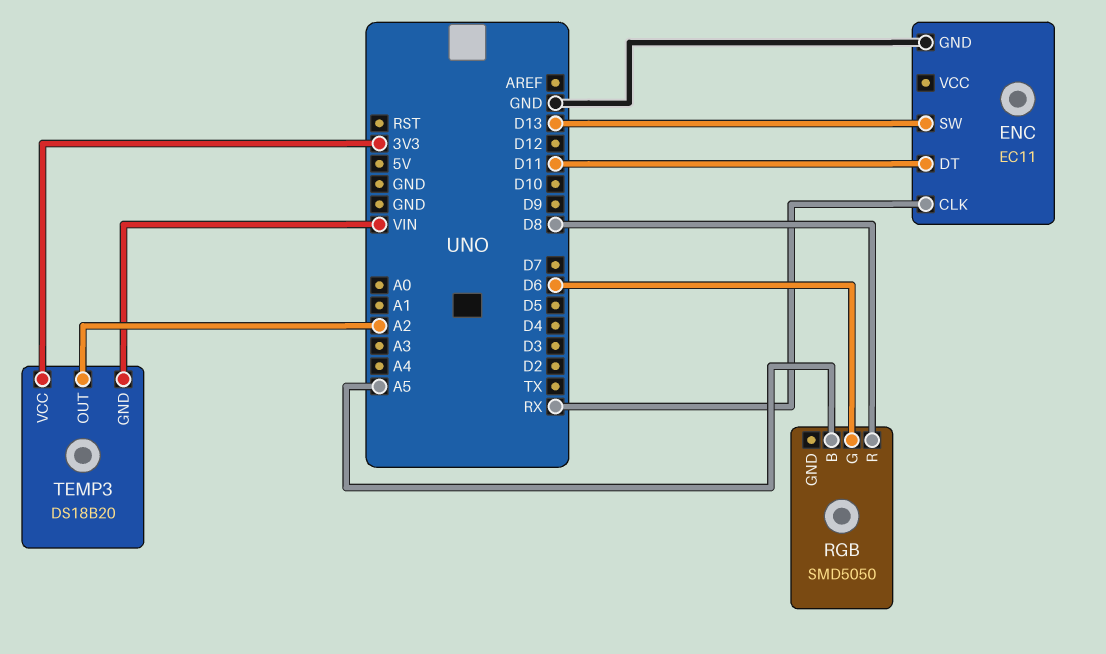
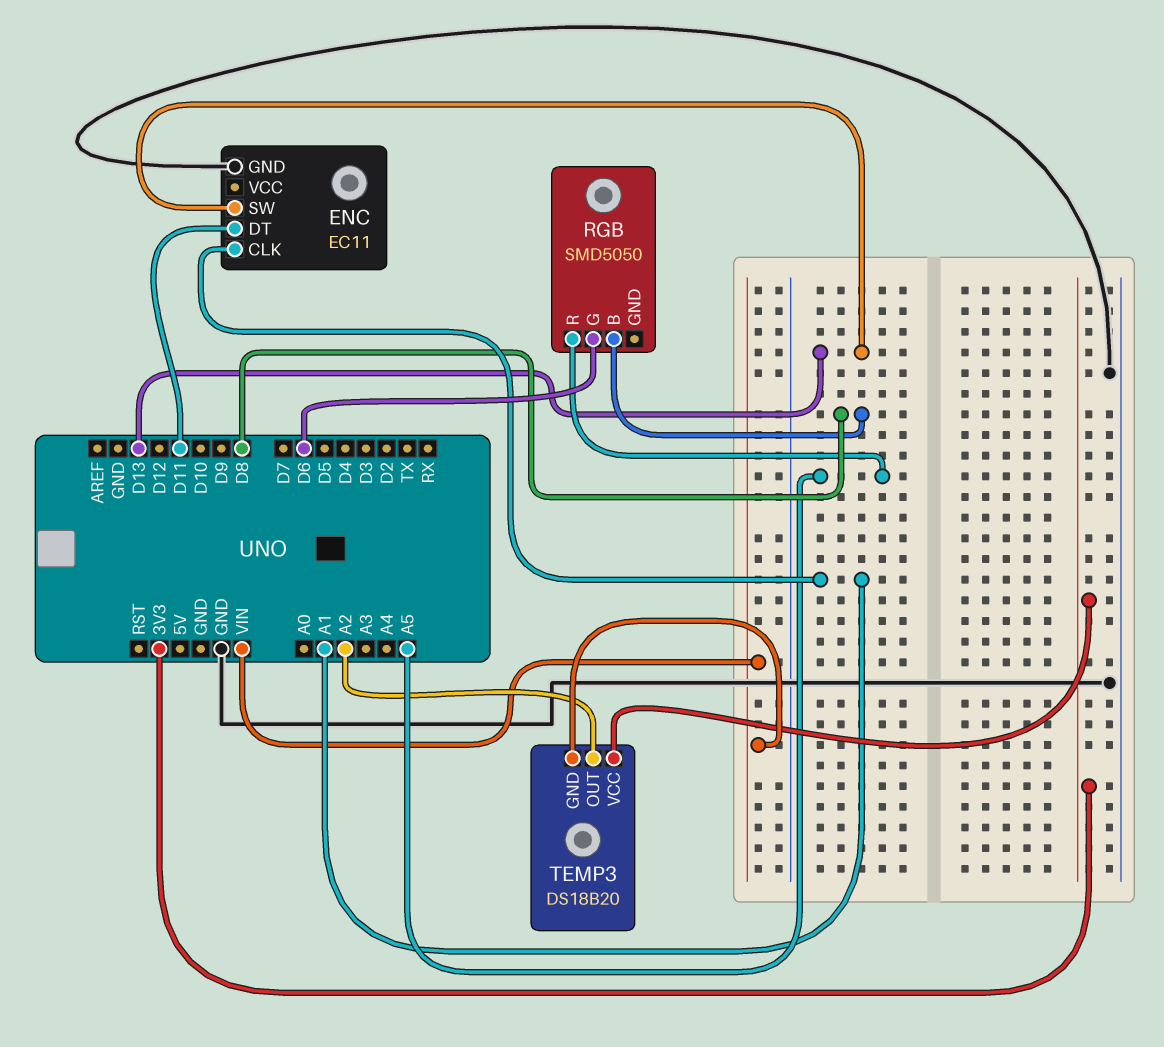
ENC pin CLK: RX -> A1
RGB pin B: A5 -> D8
RGB pin R: D8 -> A5

